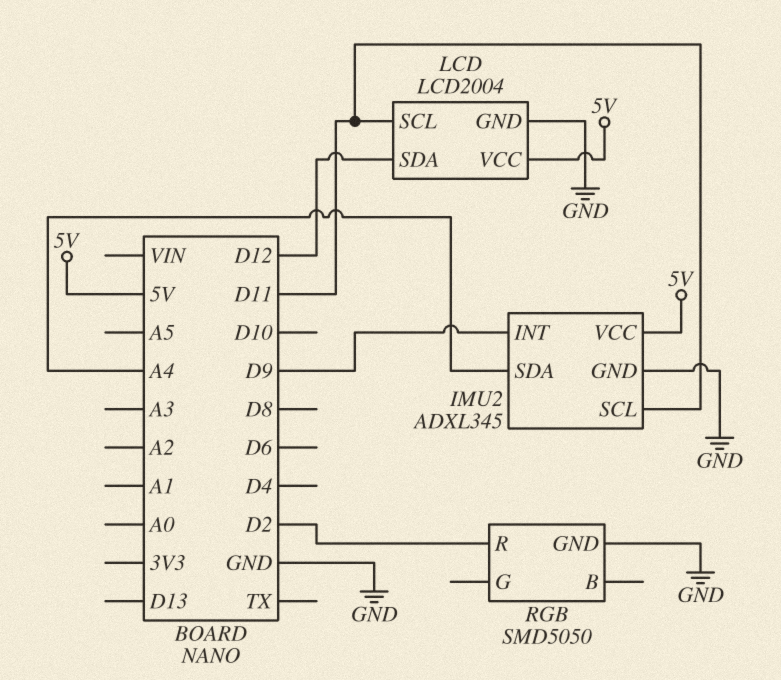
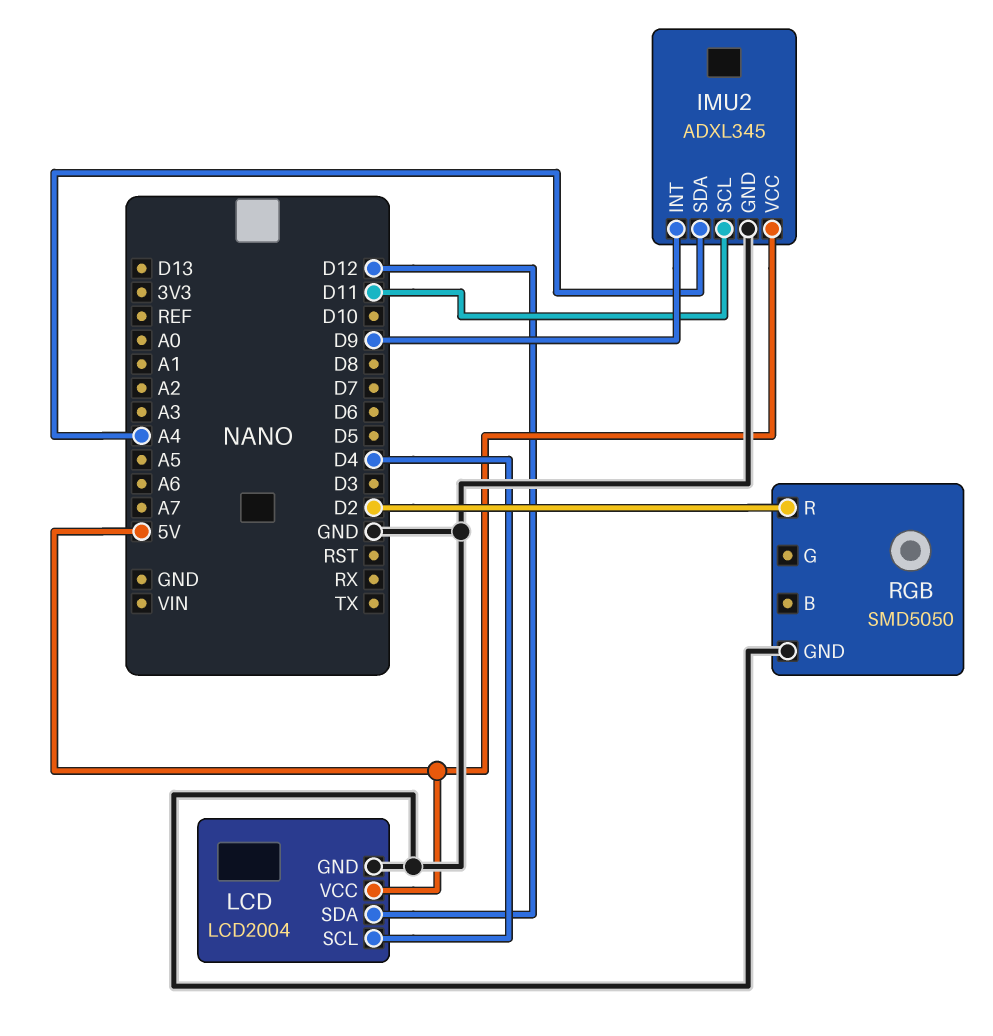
LCD pin SCL: D11 -> D4

